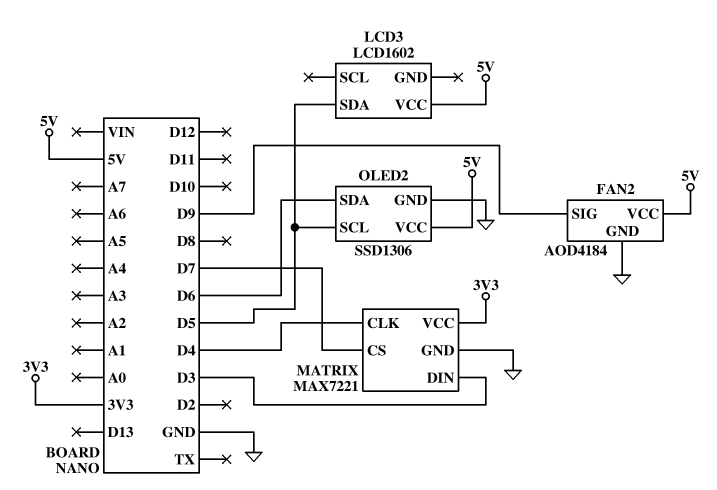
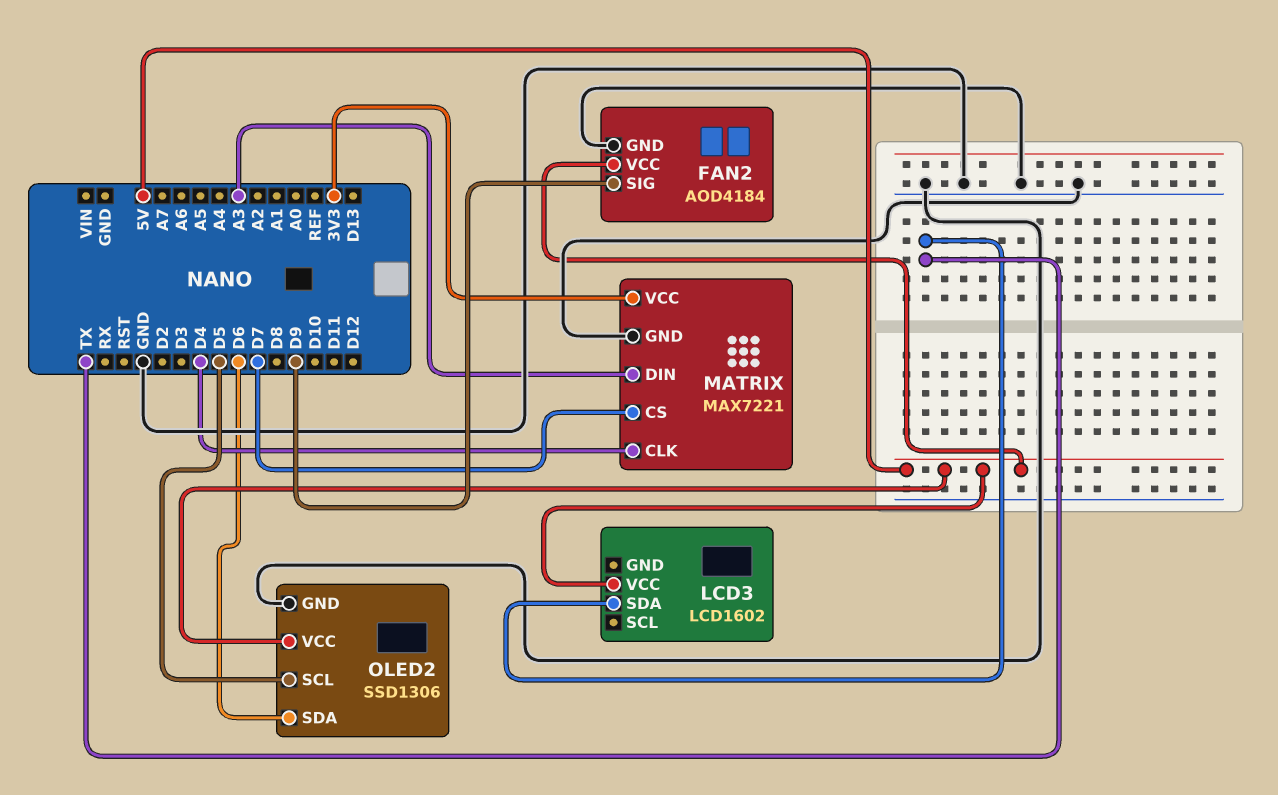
LCD3 pin SDA: D5 -> TX
MATRIX pin DIN: D3 -> A3

